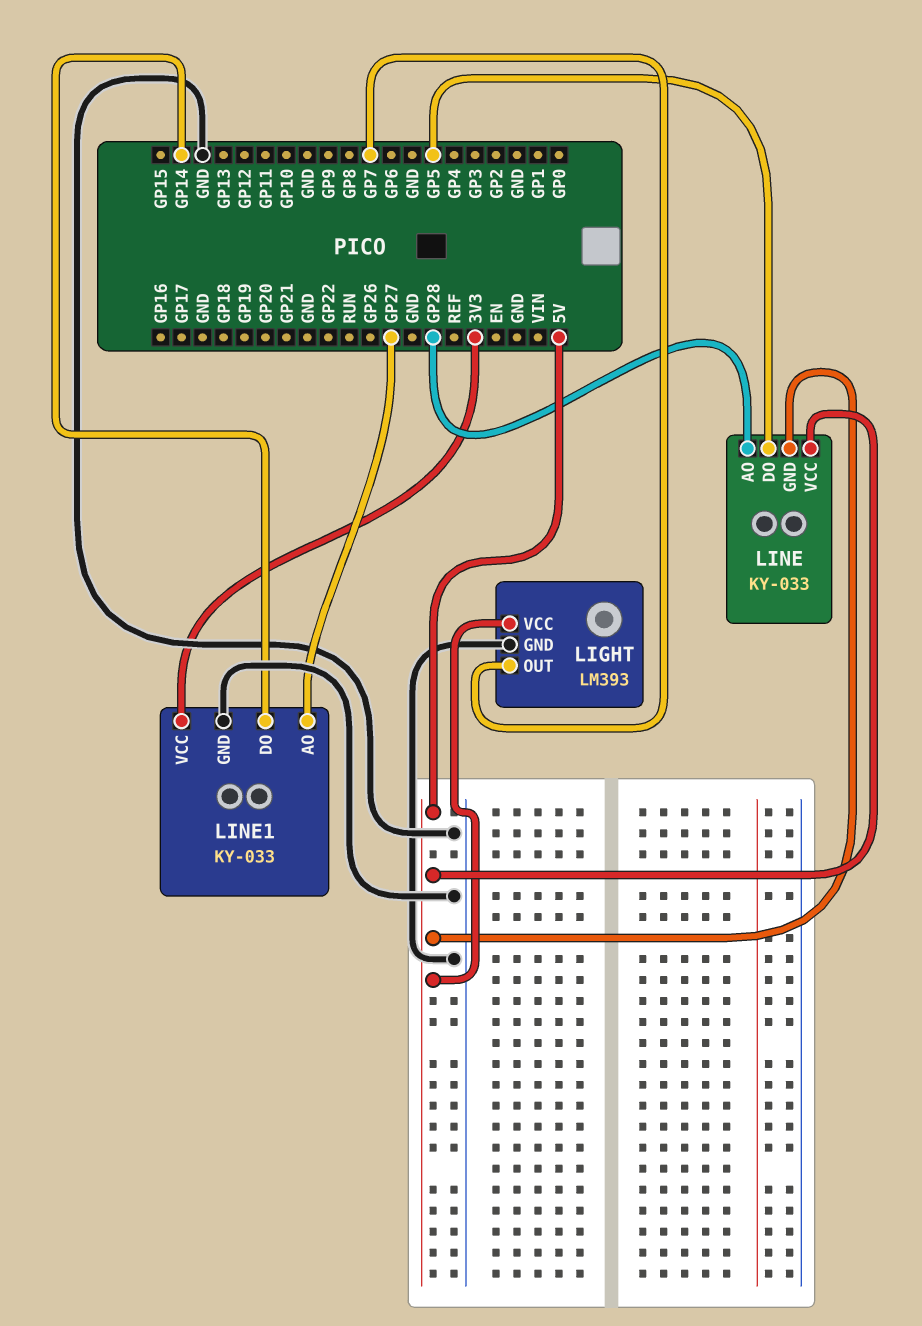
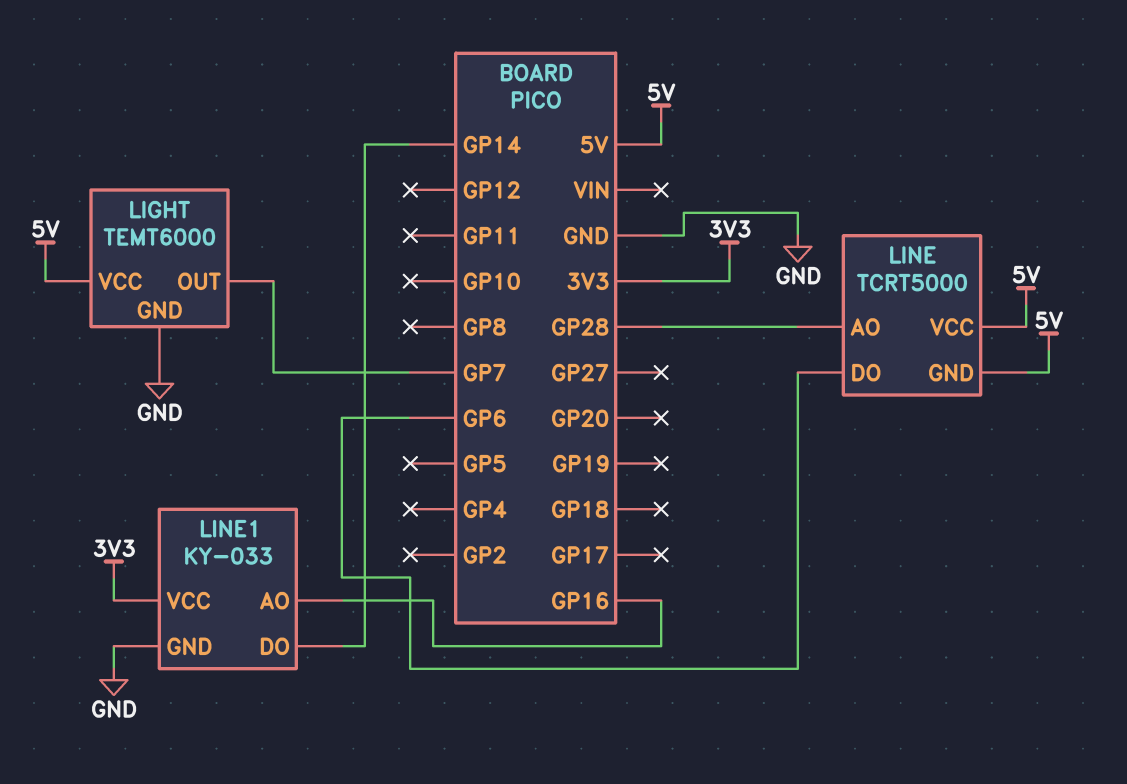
LIGHT: LM393 -> TEMT6000
LINE: KY-033 -> TCRT5000
LINE pin DO: GP5 -> GP6
LINE1 pin AO: GP27 -> GP16

